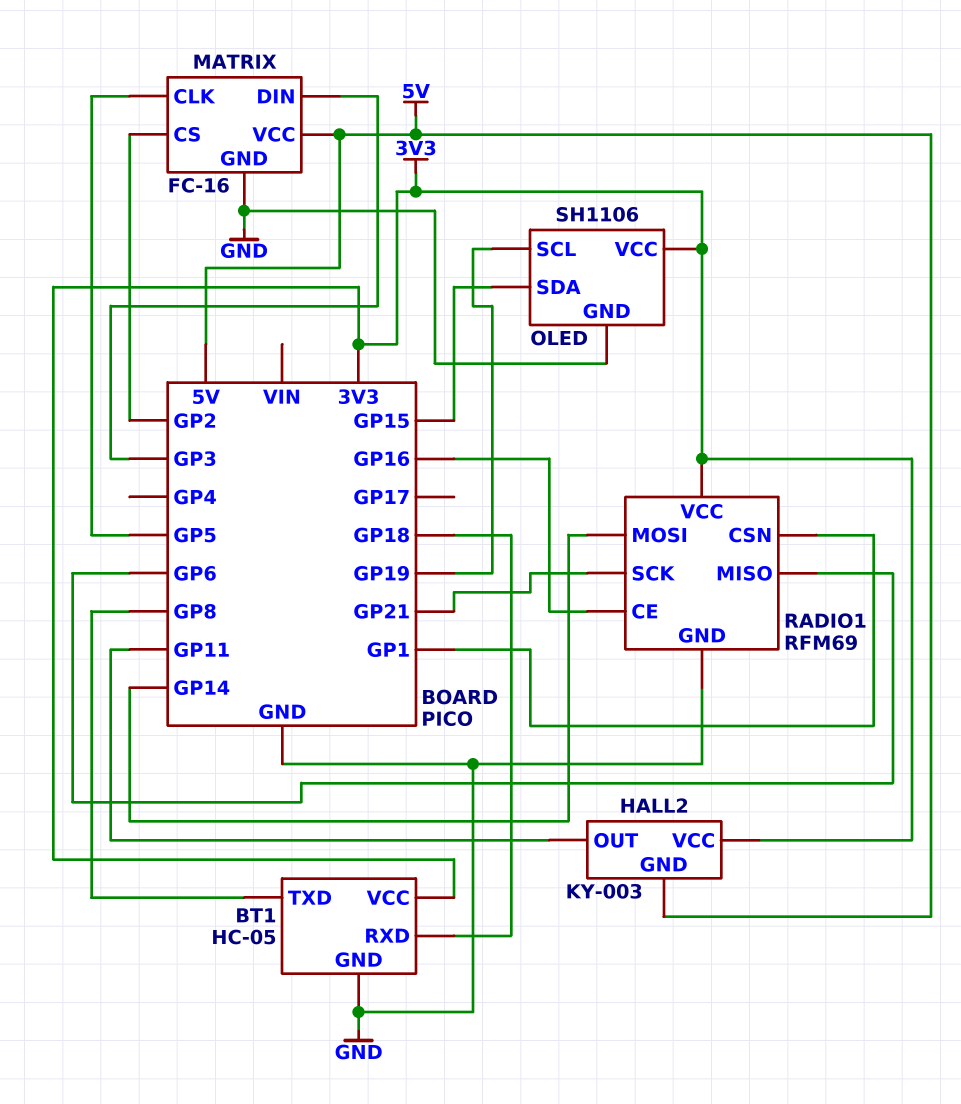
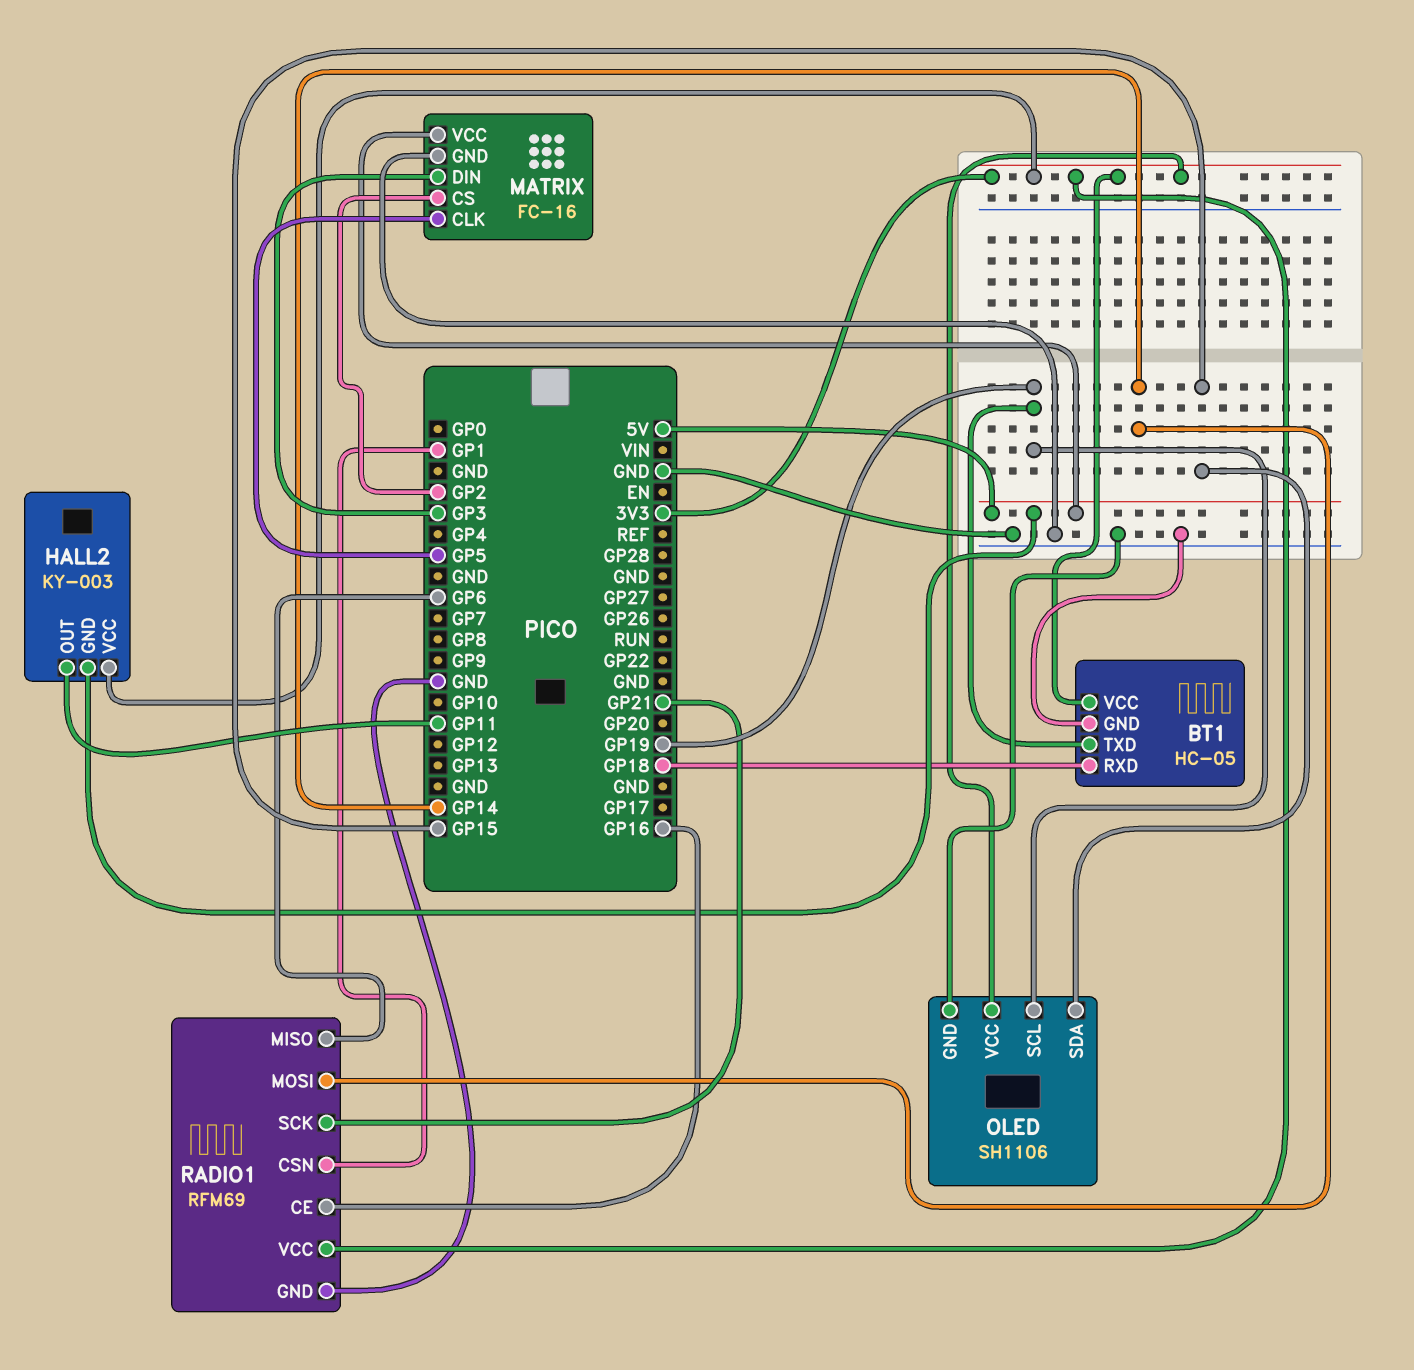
BT1 pin TXD: GP8 -> GP19

